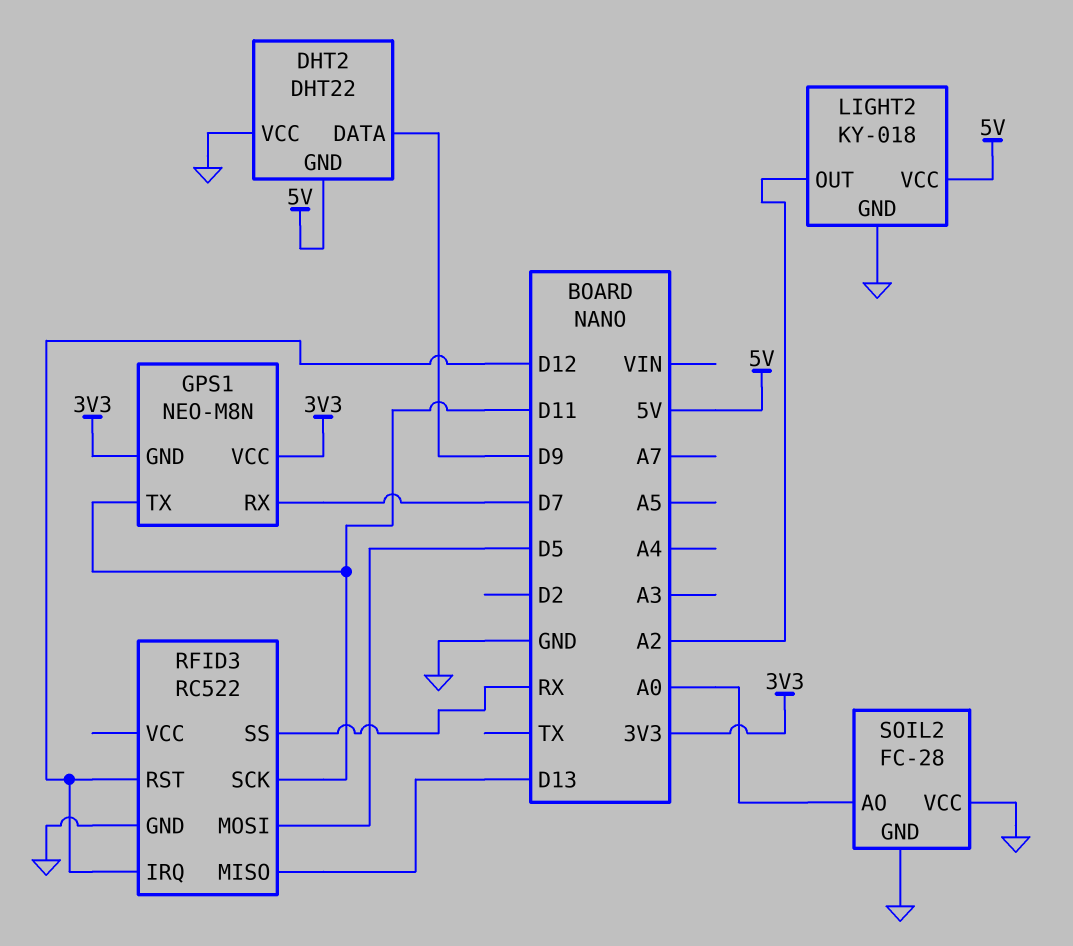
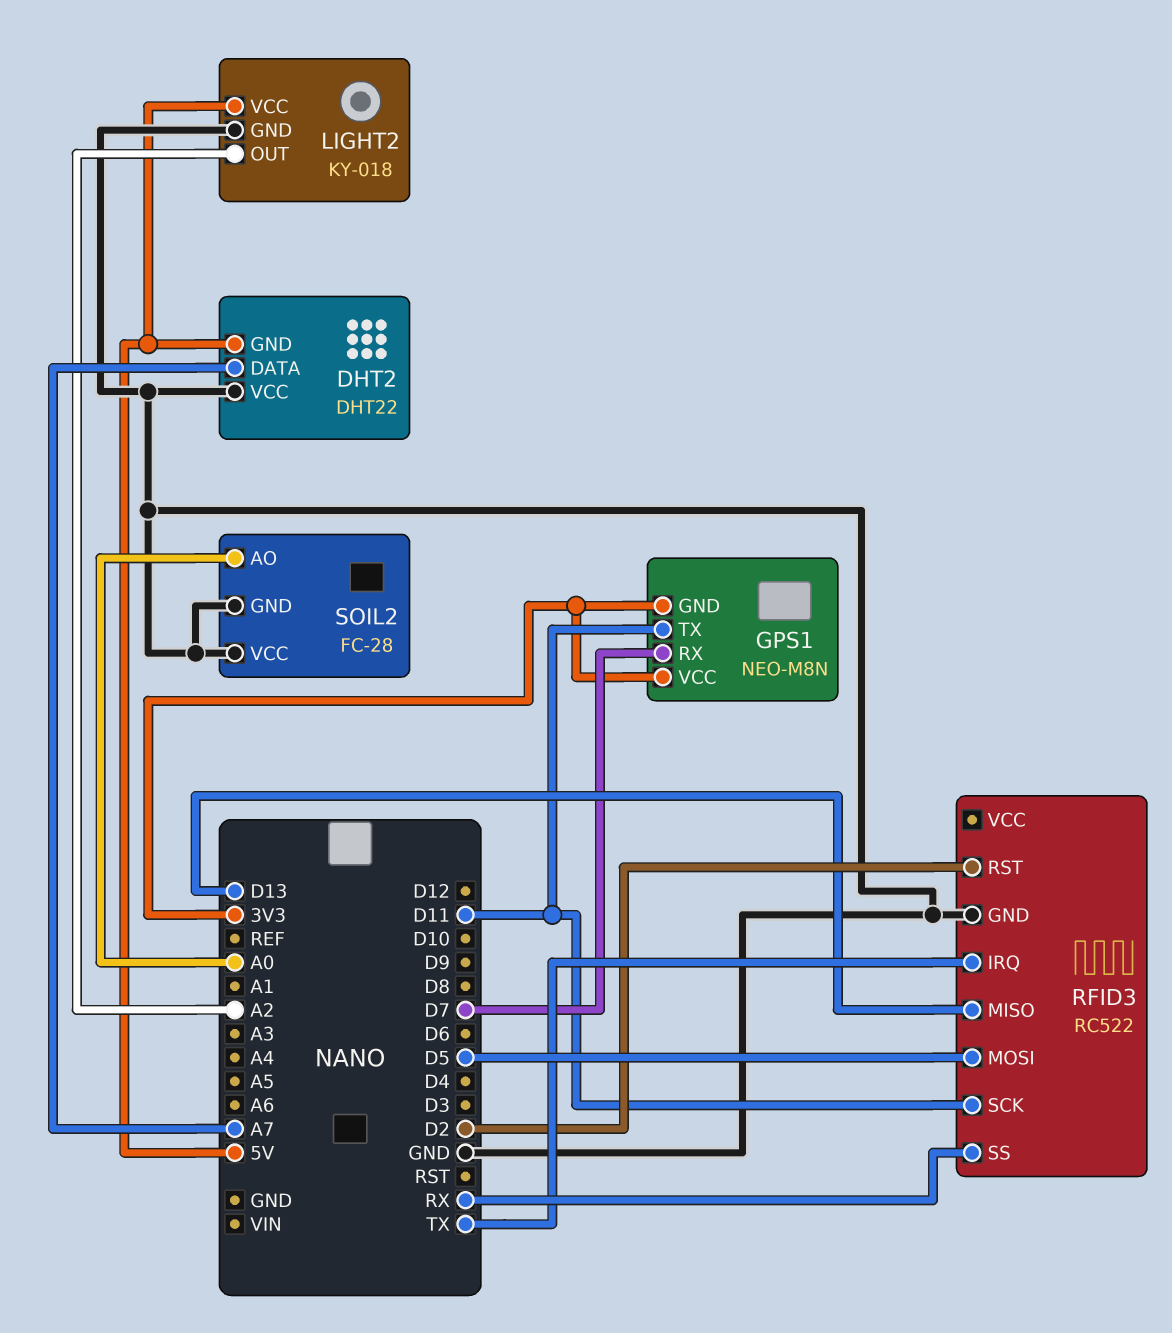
DHT2 pin DATA: D9 -> A7
RFID3 pin IRQ: D12 -> TX
RFID3 pin RST: D12 -> D2

